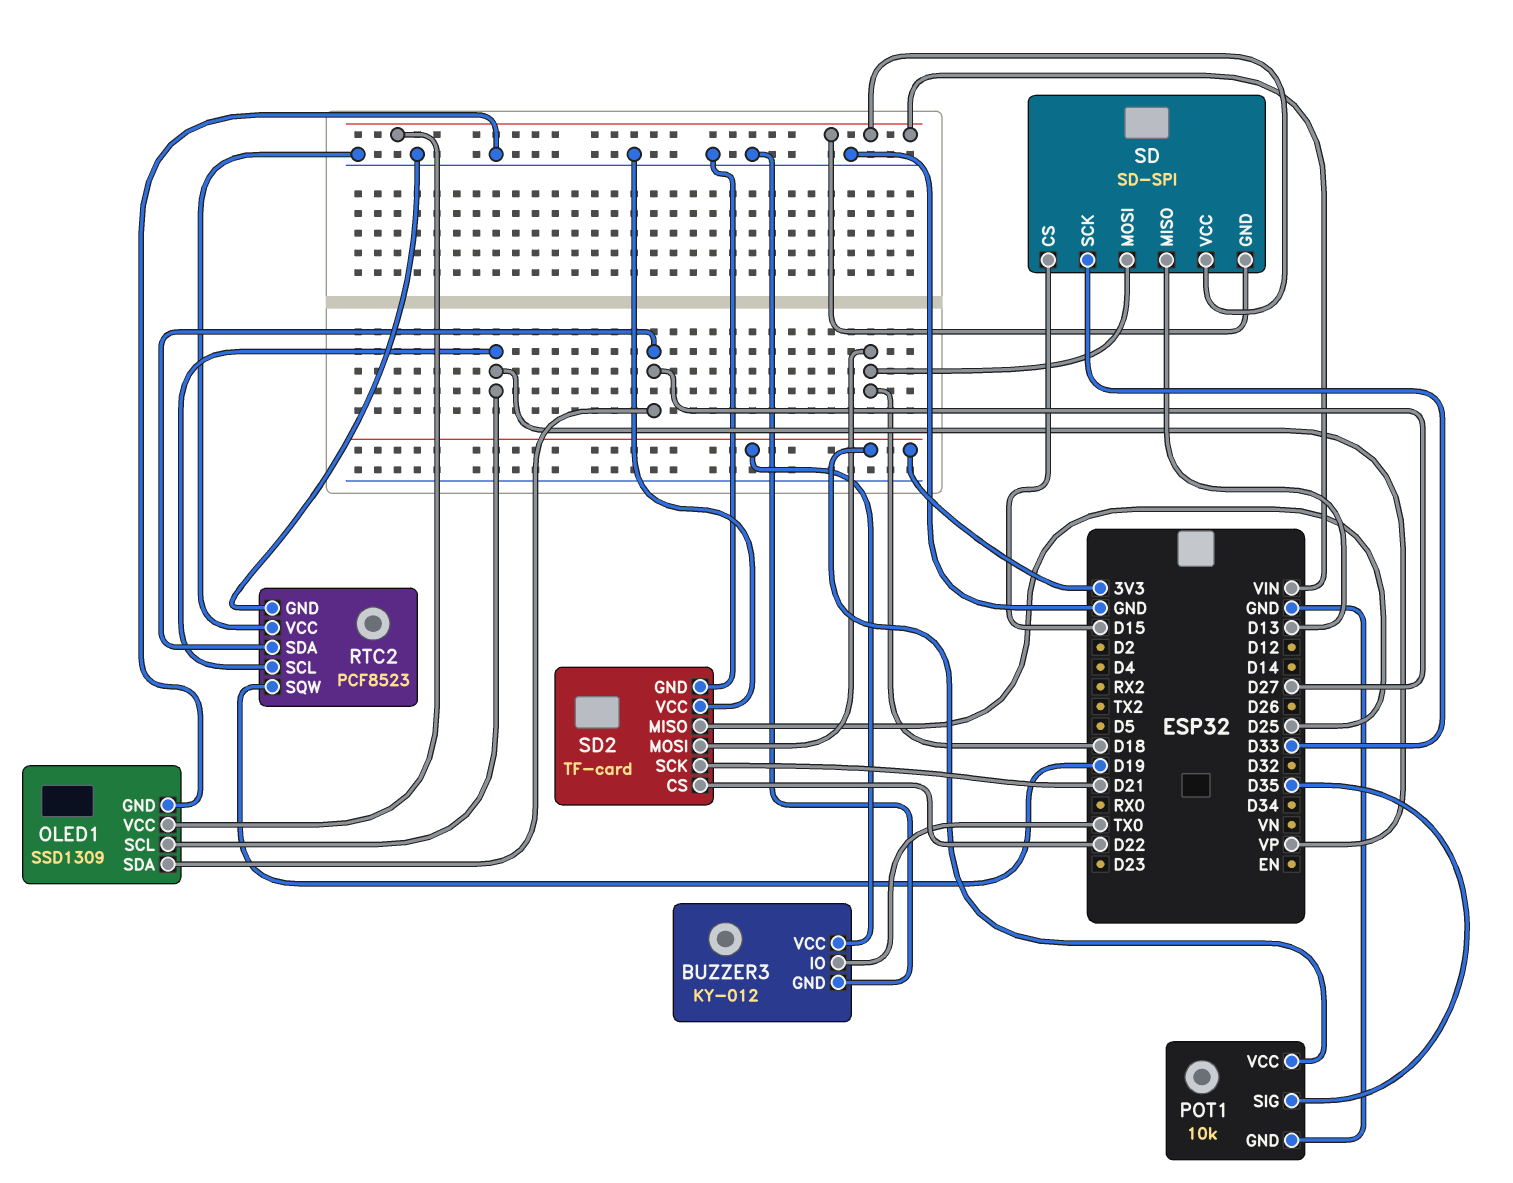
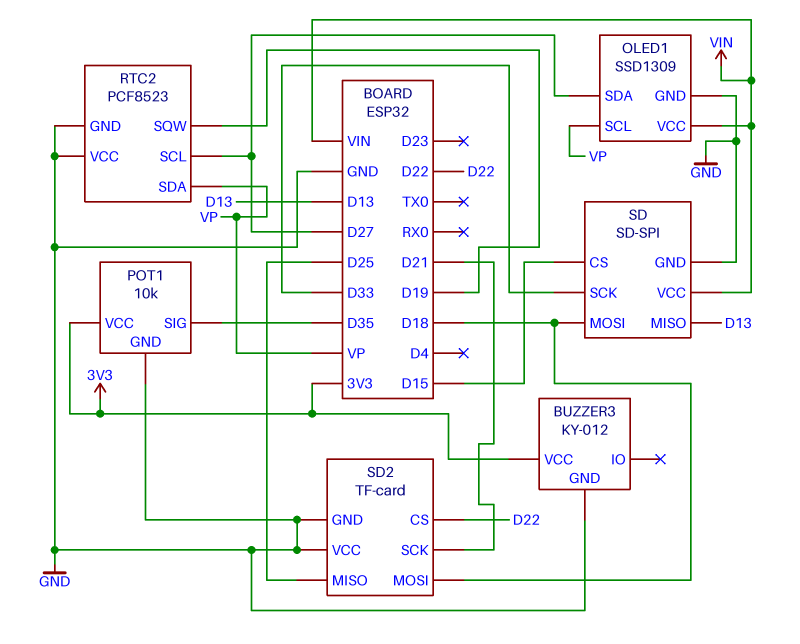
BUZZER3 pin IO: TX0 -> none
RTC2 pin SCL: VP -> D27
RTC2 pin SDA: D27 -> VP
SD pin GND: VIN -> GND

